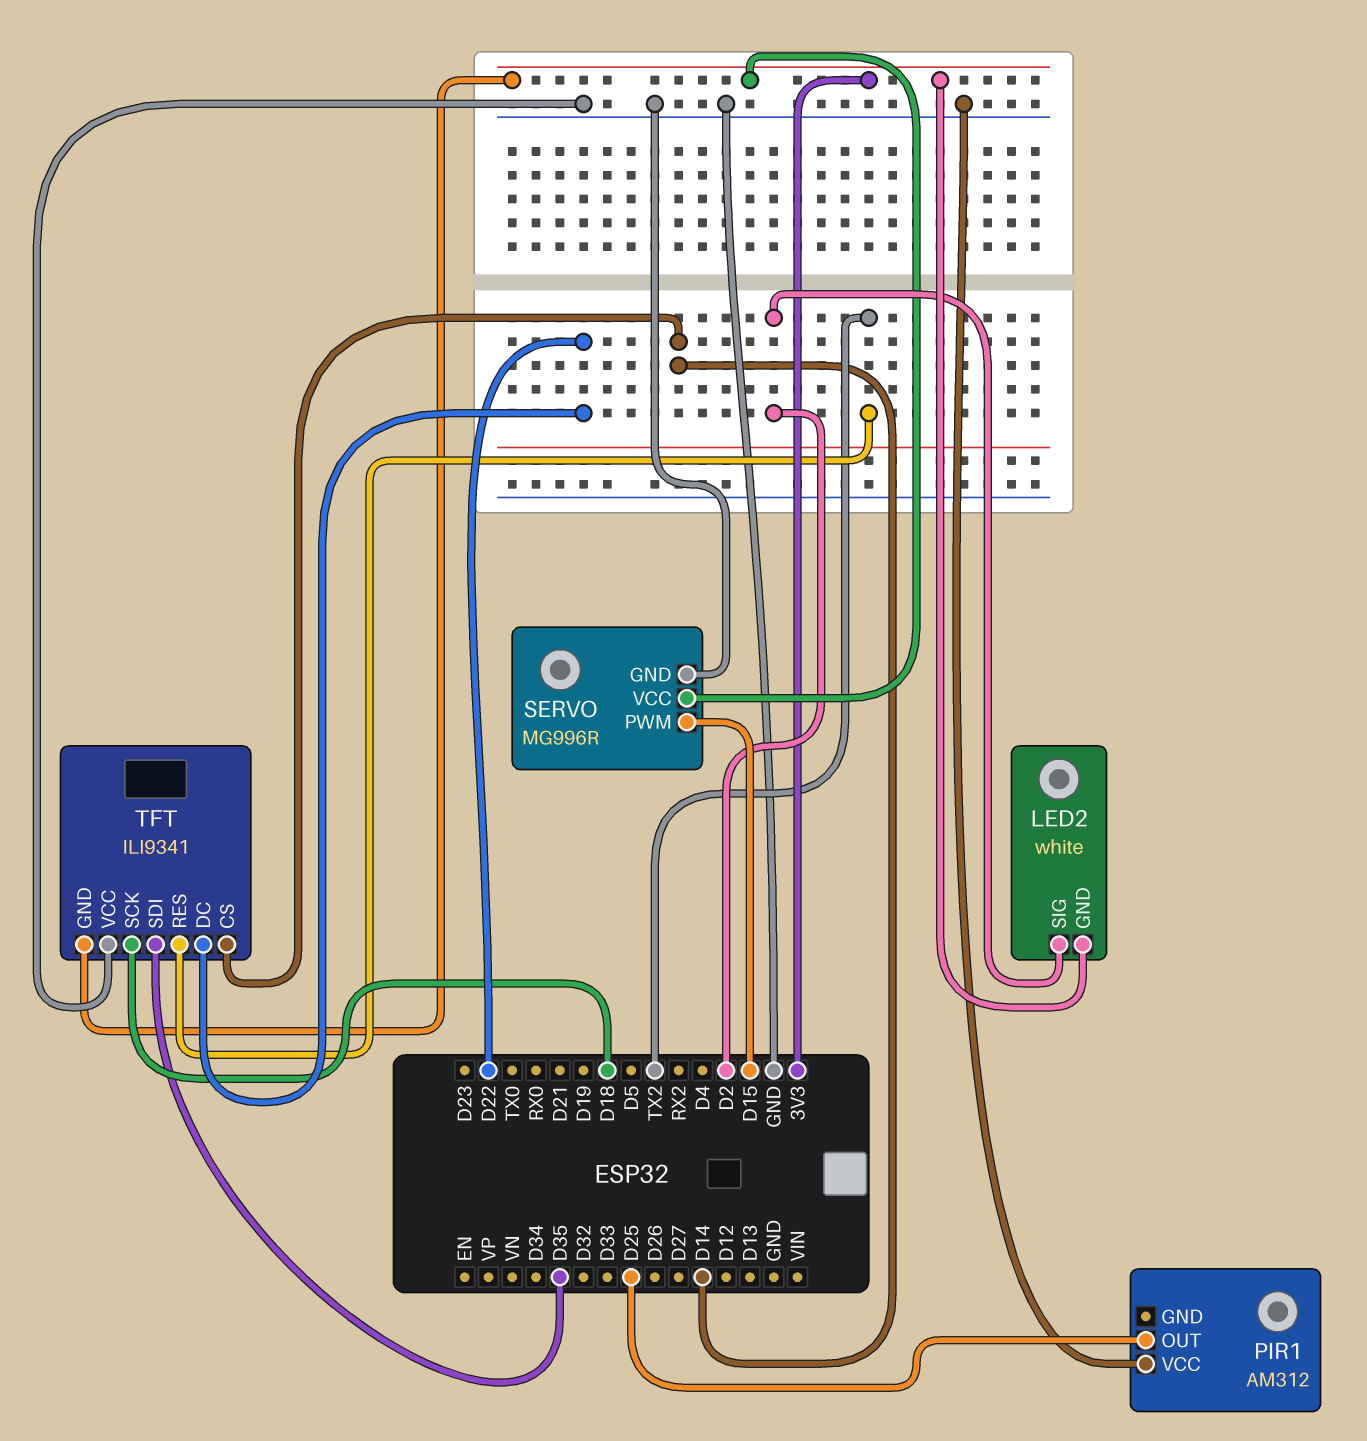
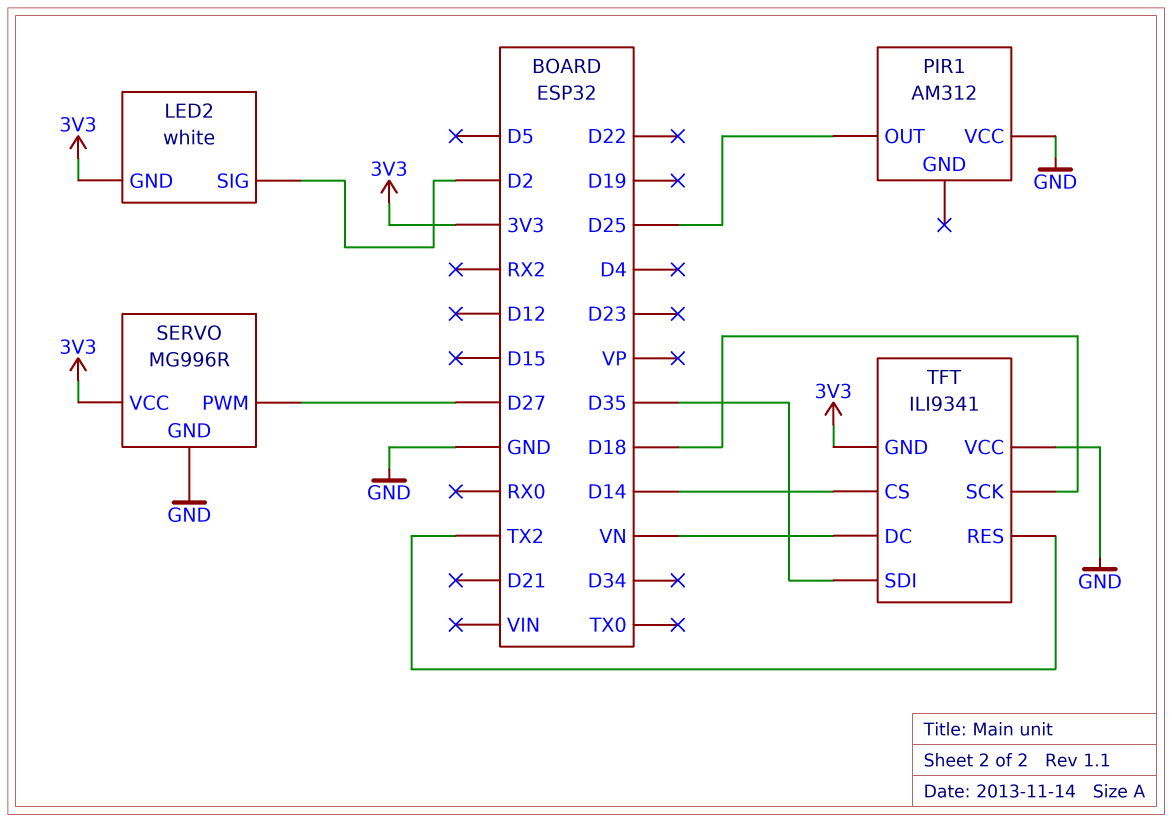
SERVO pin PWM: D15 -> D27
TFT pin DC: D22 -> VN

